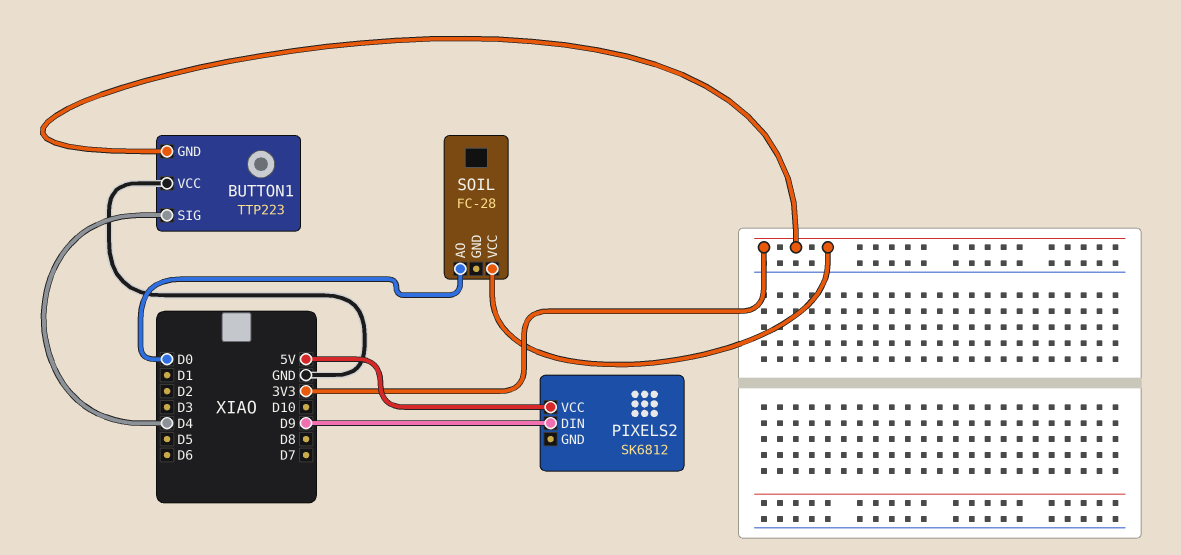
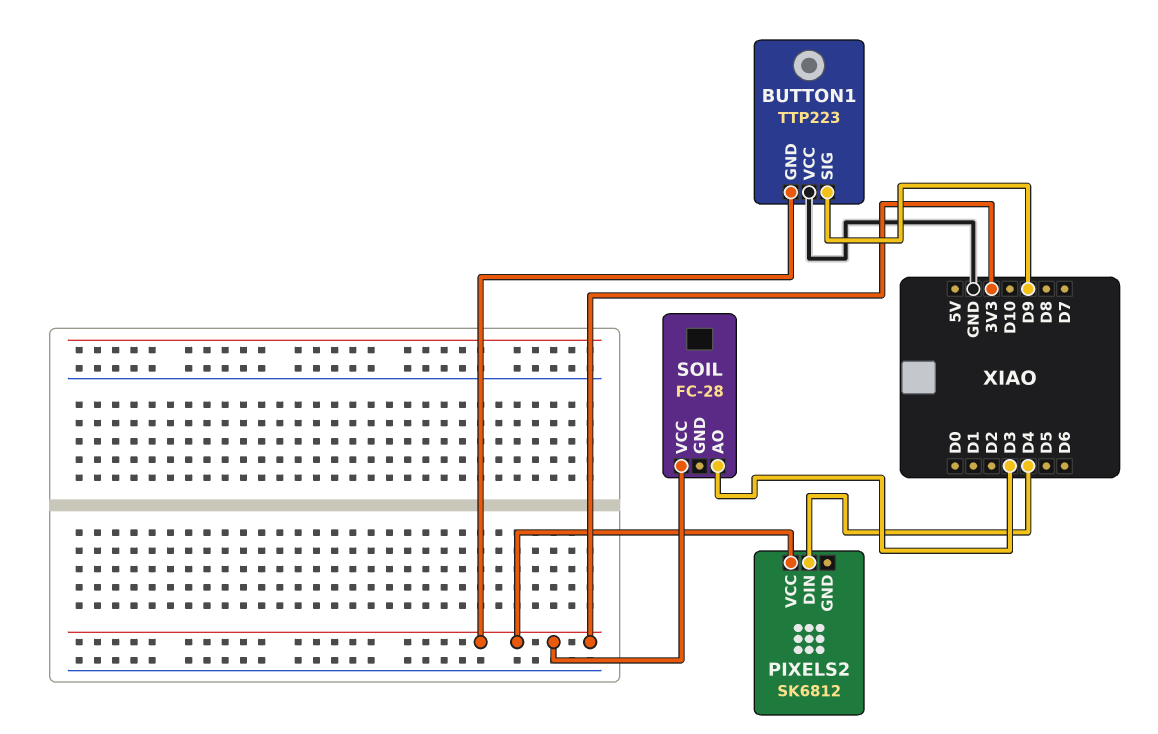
BUTTON1 pin SIG: D4 -> D9
PIXELS2 pin DIN: D9 -> D4
PIXELS2 pin VCC: 5V -> 3V3
SOIL pin AO: D0 -> D3

